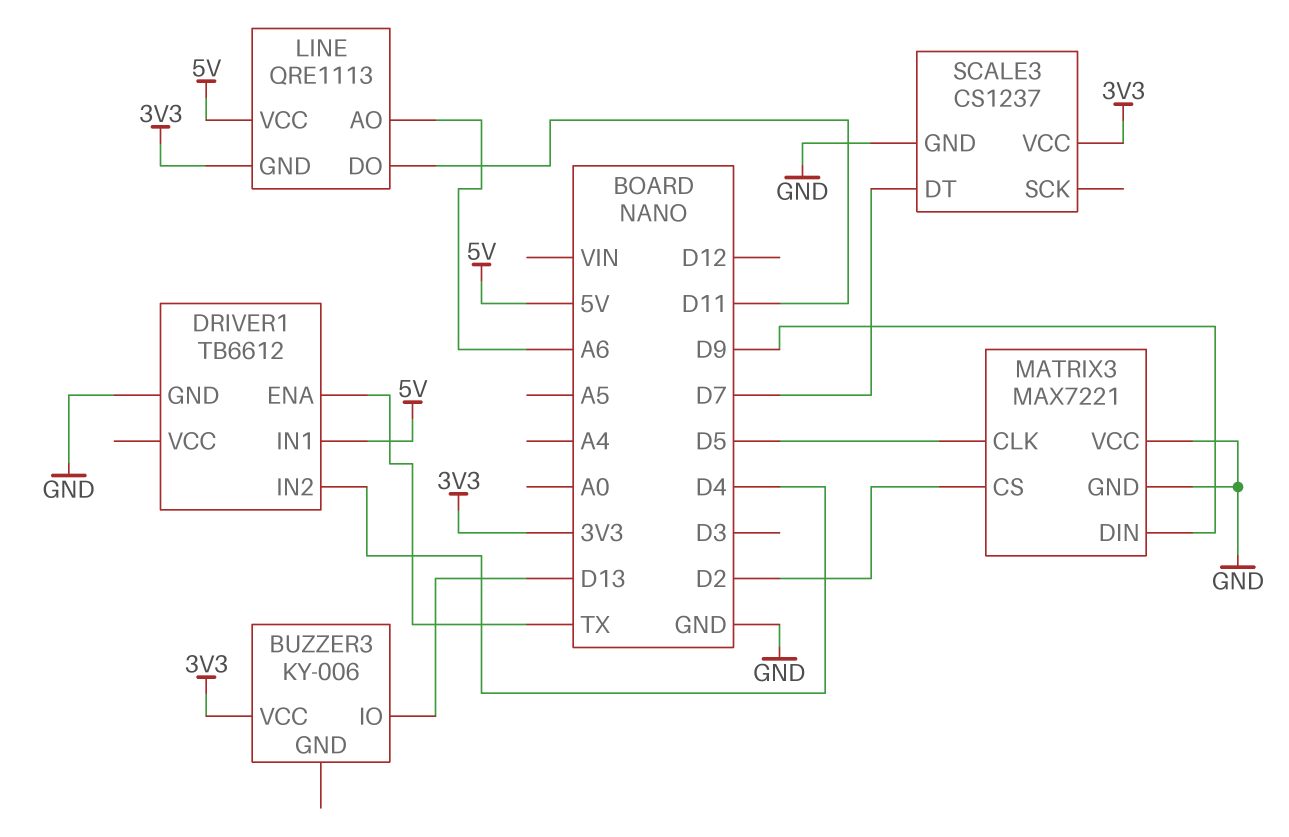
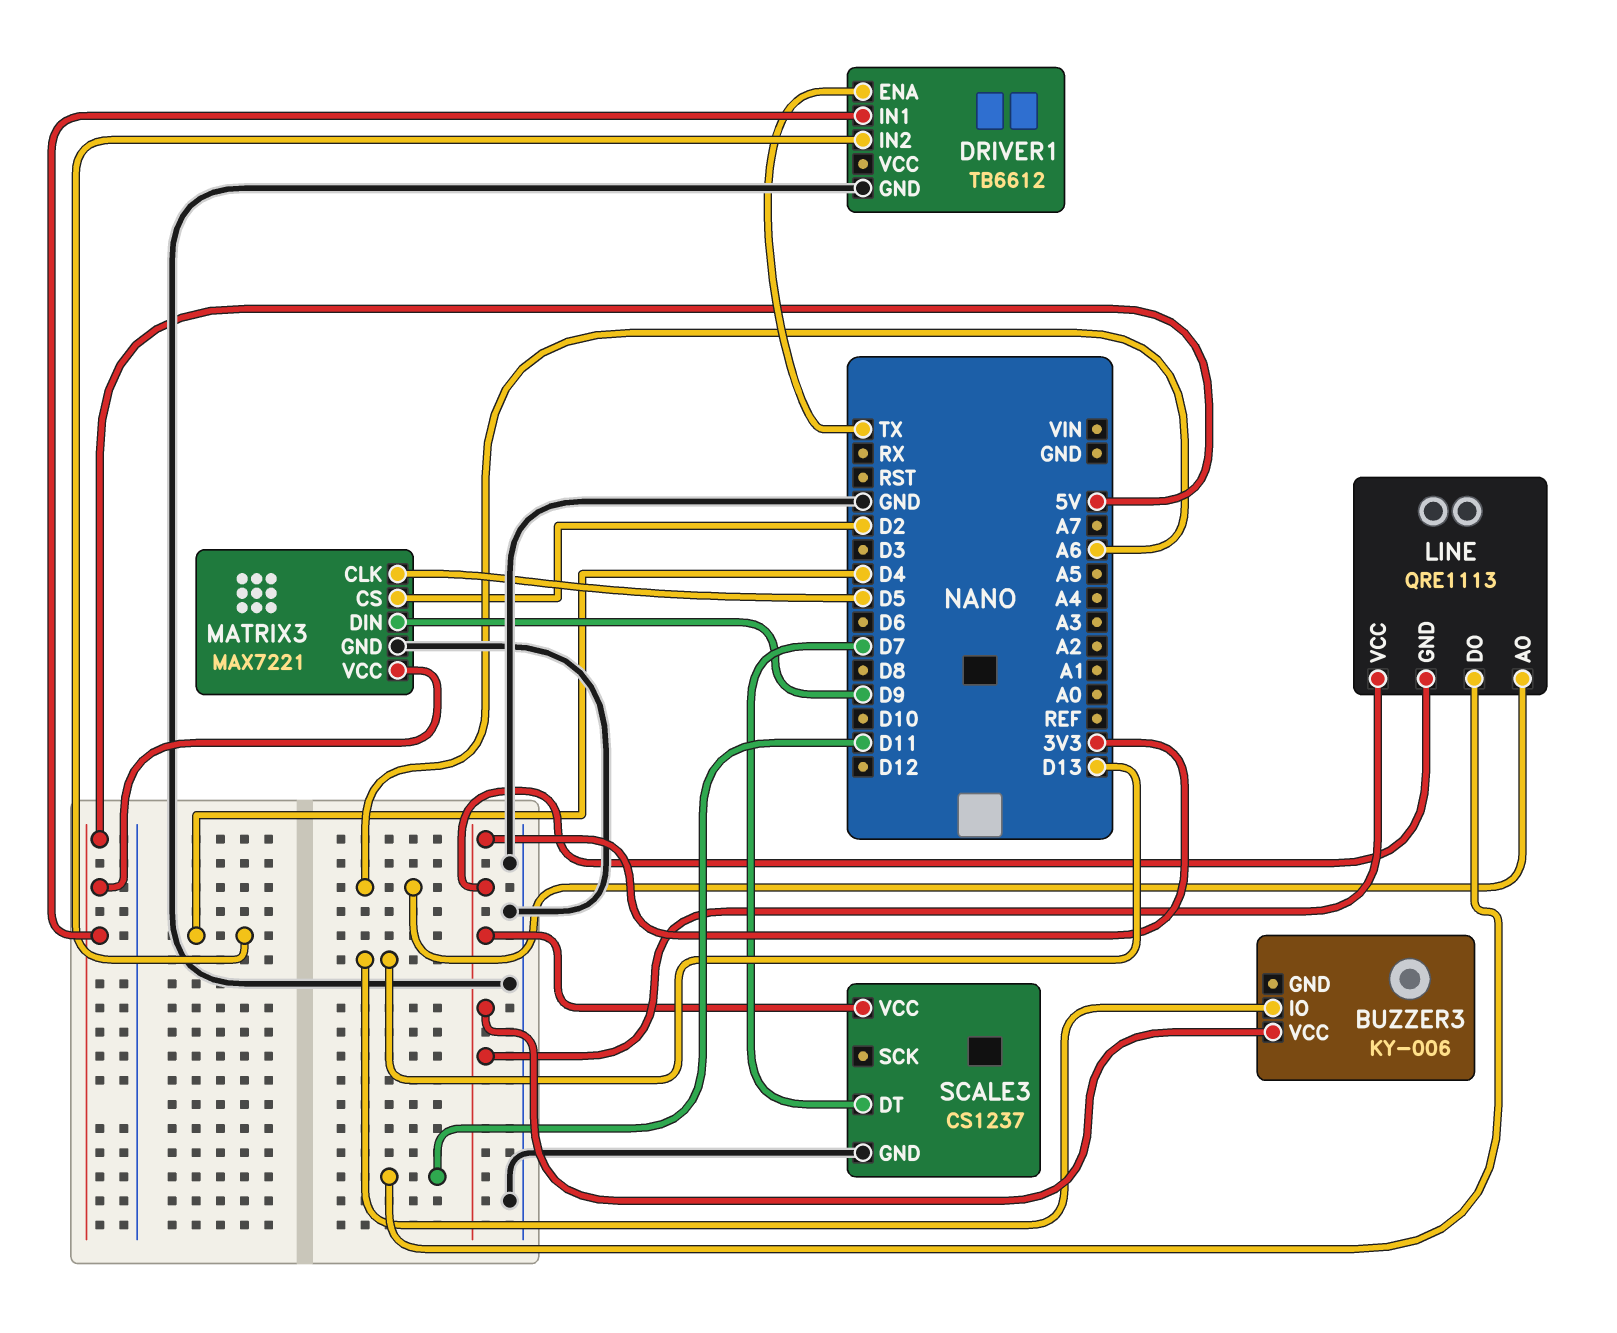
LINE pin VCC: 5V -> 3V3
MATRIX3 pin VCC: GND -> 5V

